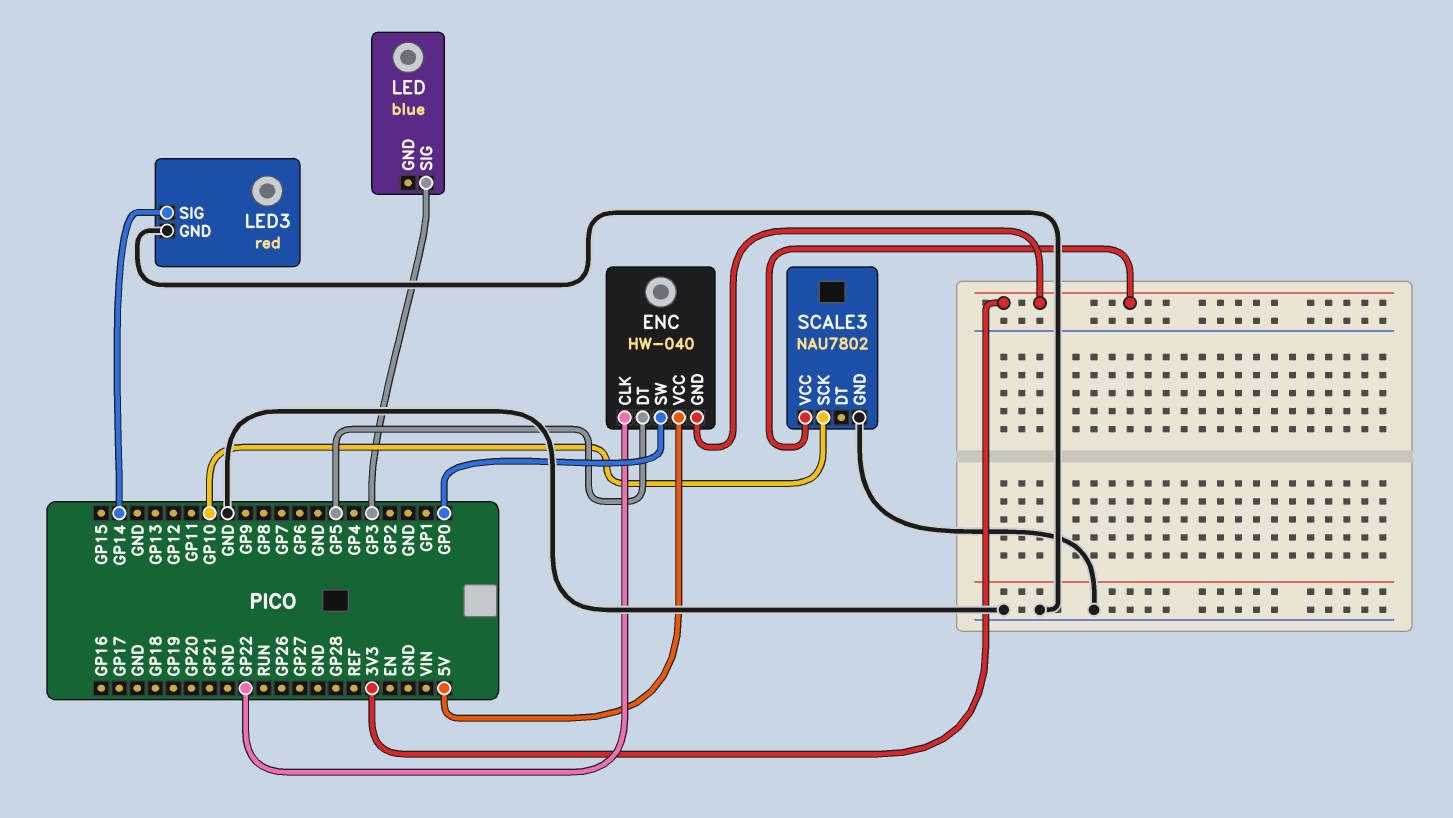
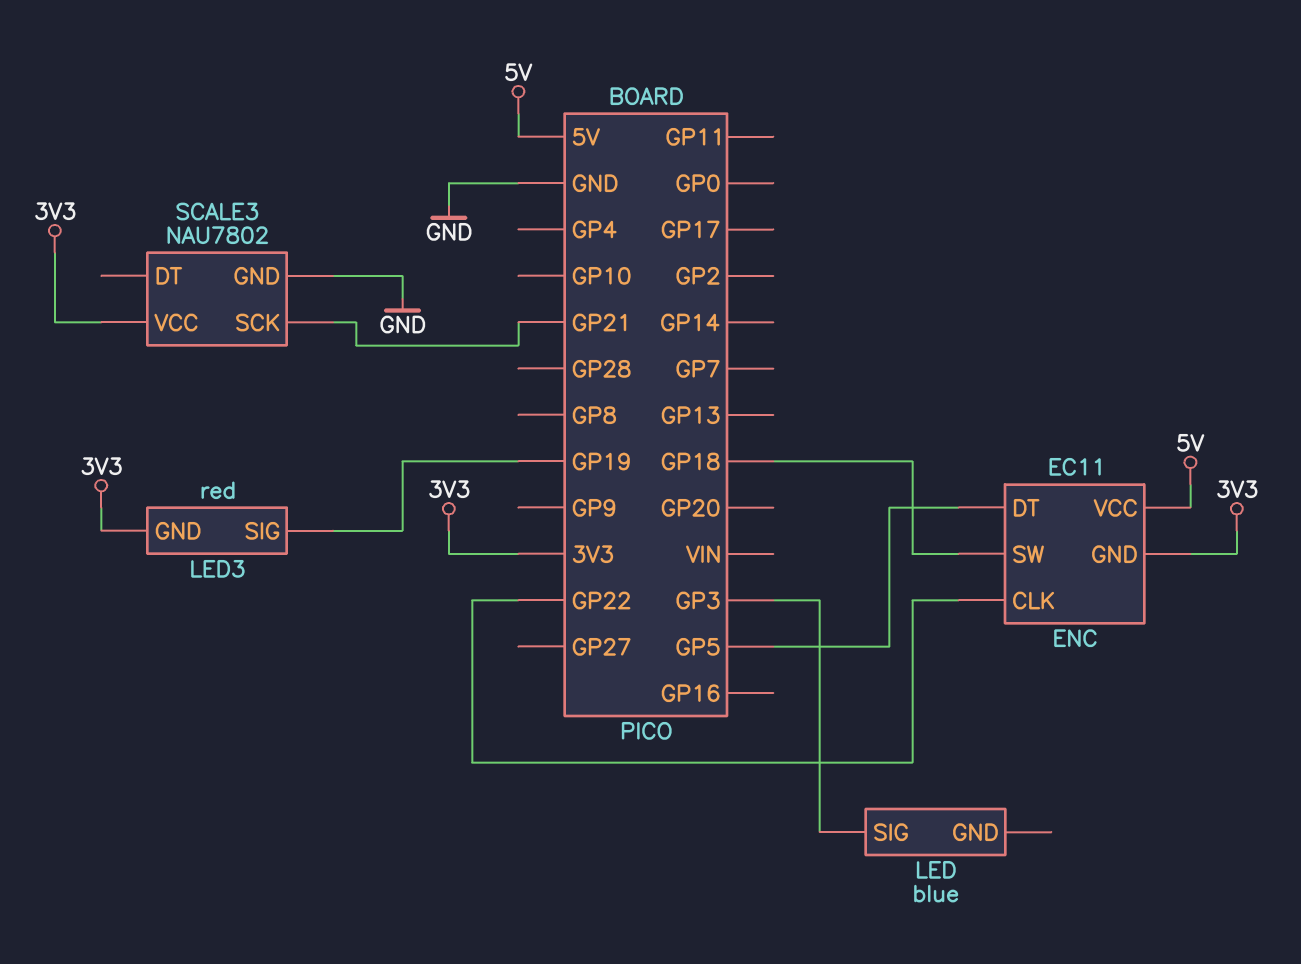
ENC: HW-040 -> EC11
ENC pin SW: GP0 -> GP18
LED3 pin GND: GND -> 3V3
LED3 pin SIG: GP14 -> GP19
SCALE3 pin SCK: GP10 -> GP21

